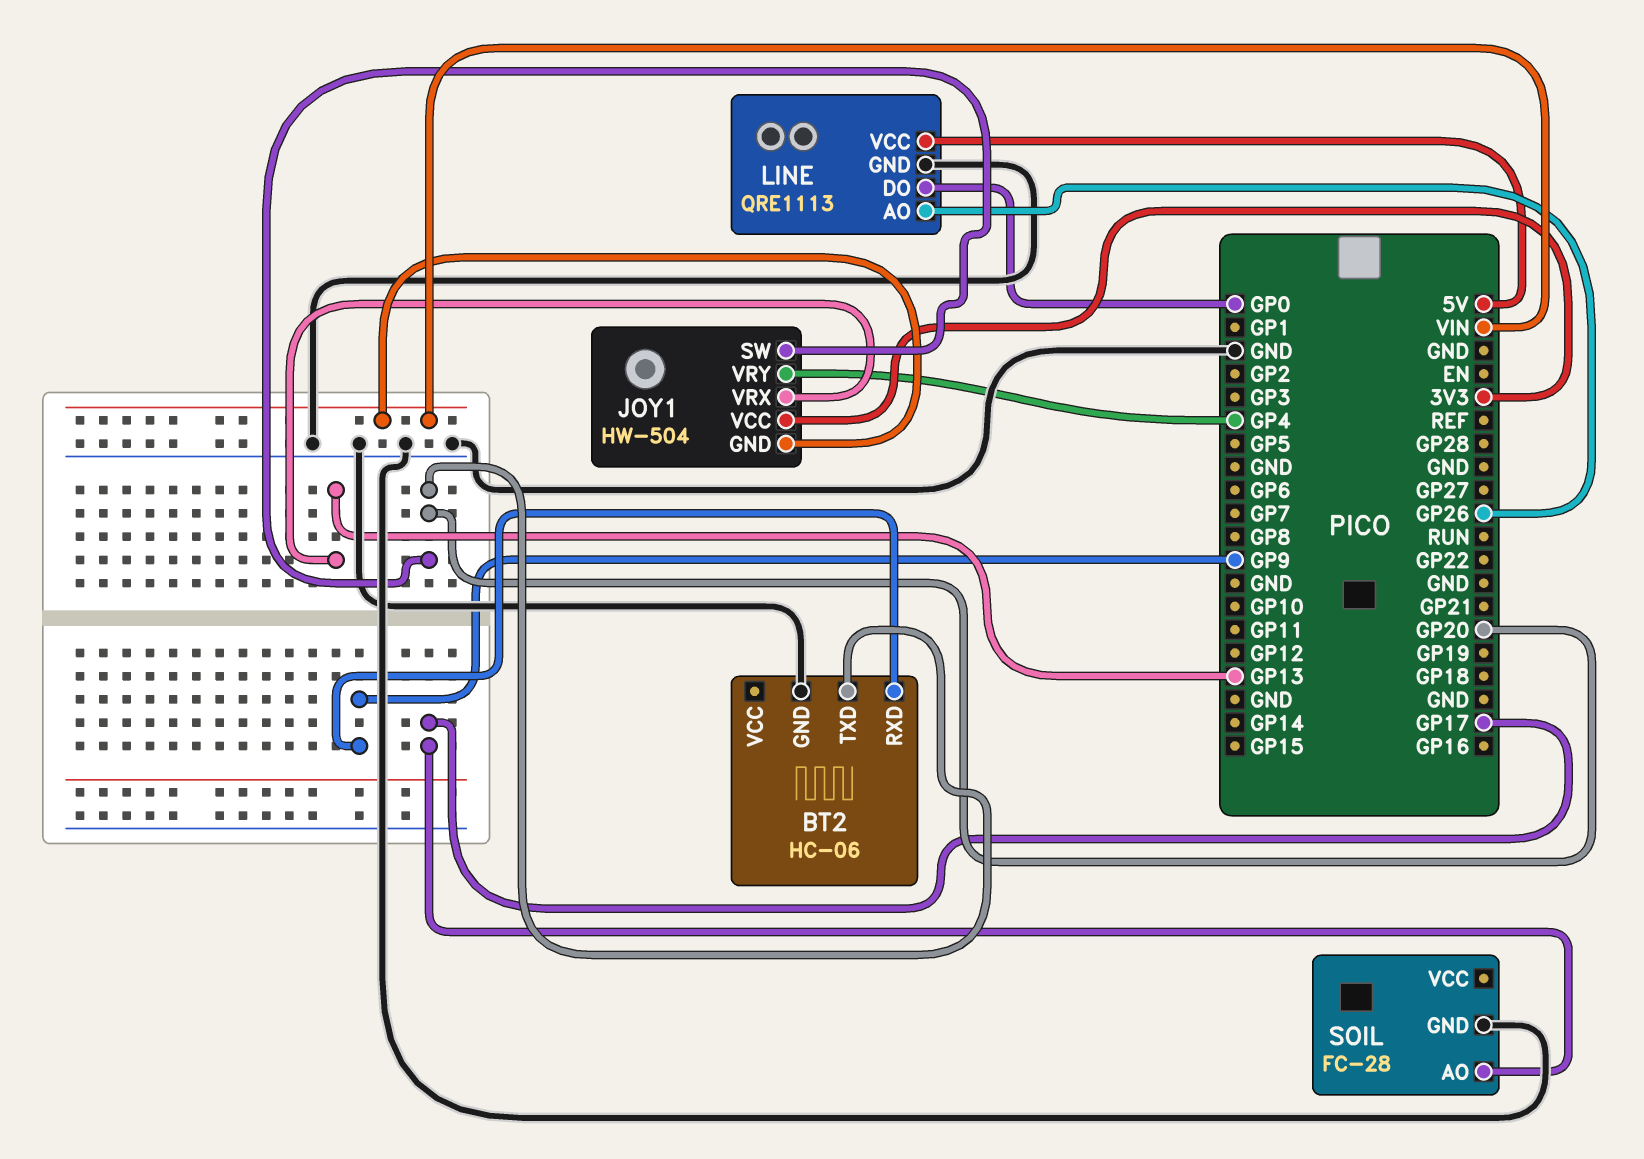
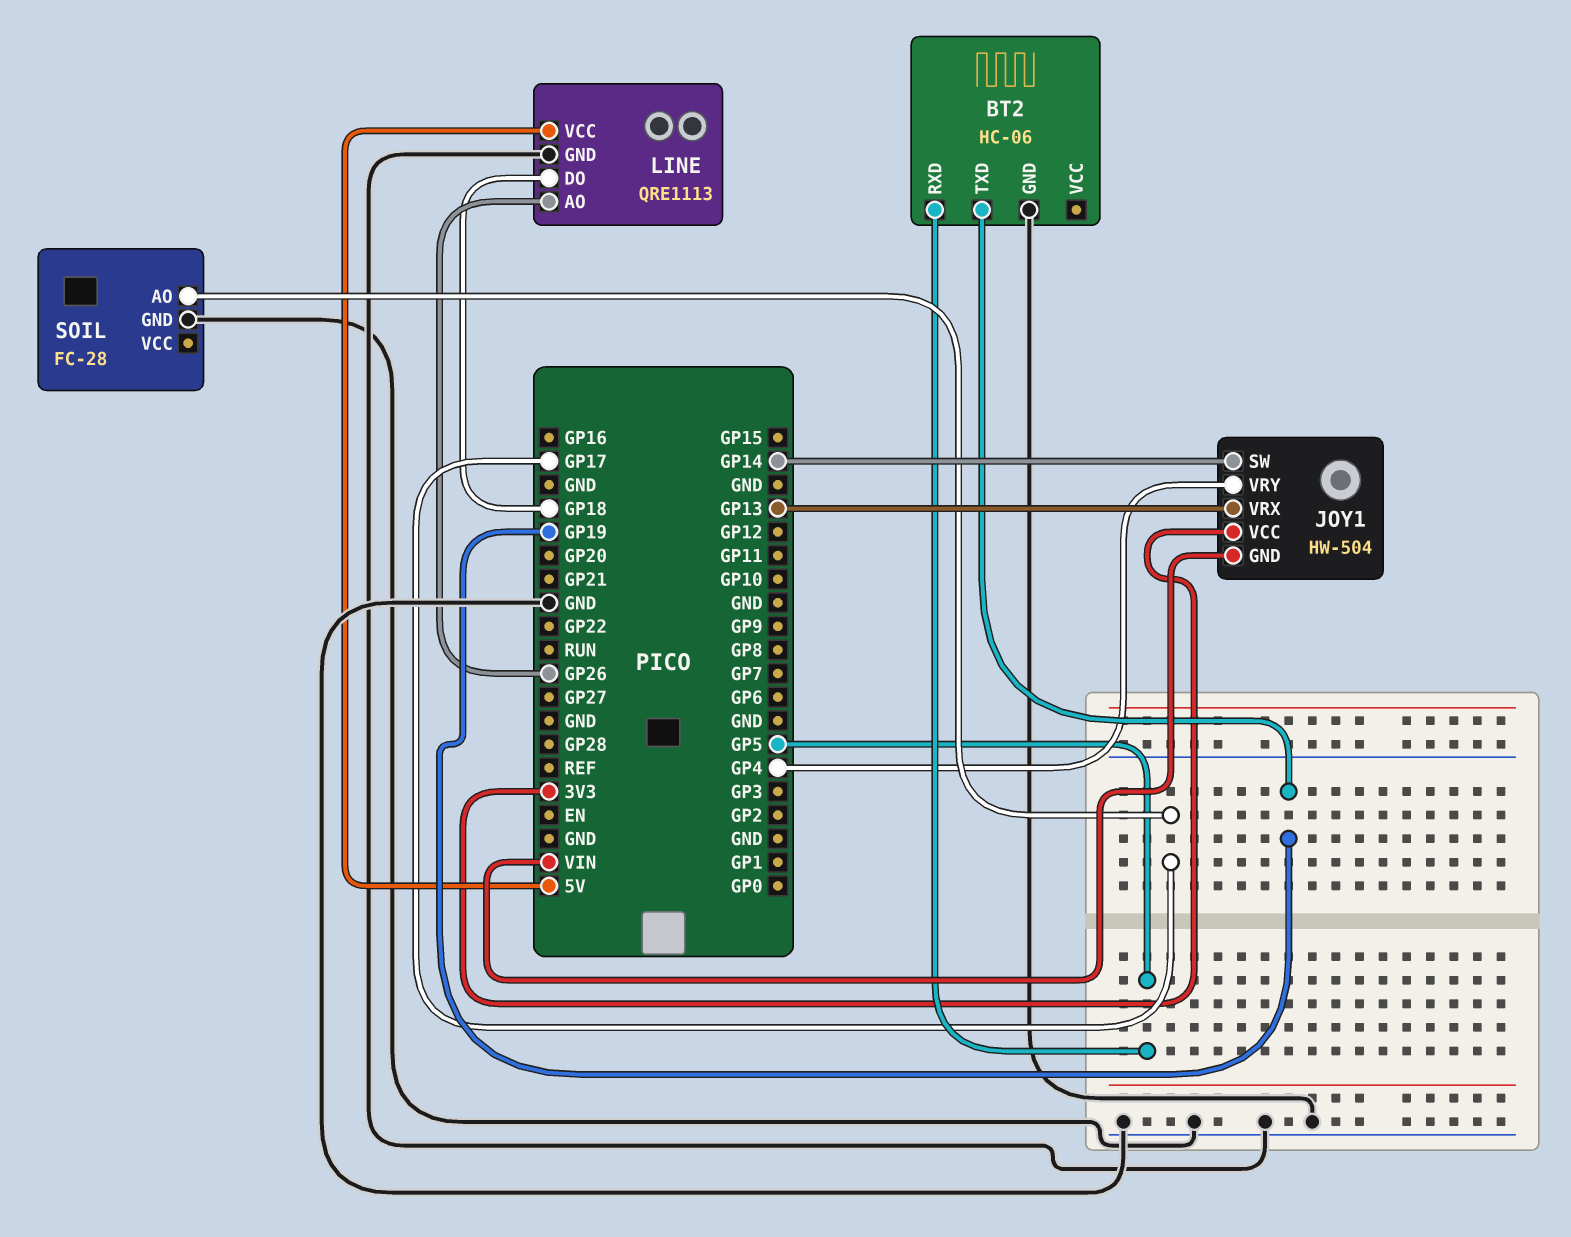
BT2 pin RXD: GP9 -> GP5
BT2 pin TXD: GP20 -> GP19
JOY1 pin SW: GP20 -> GP14
LINE pin DO: GP0 -> GP18

